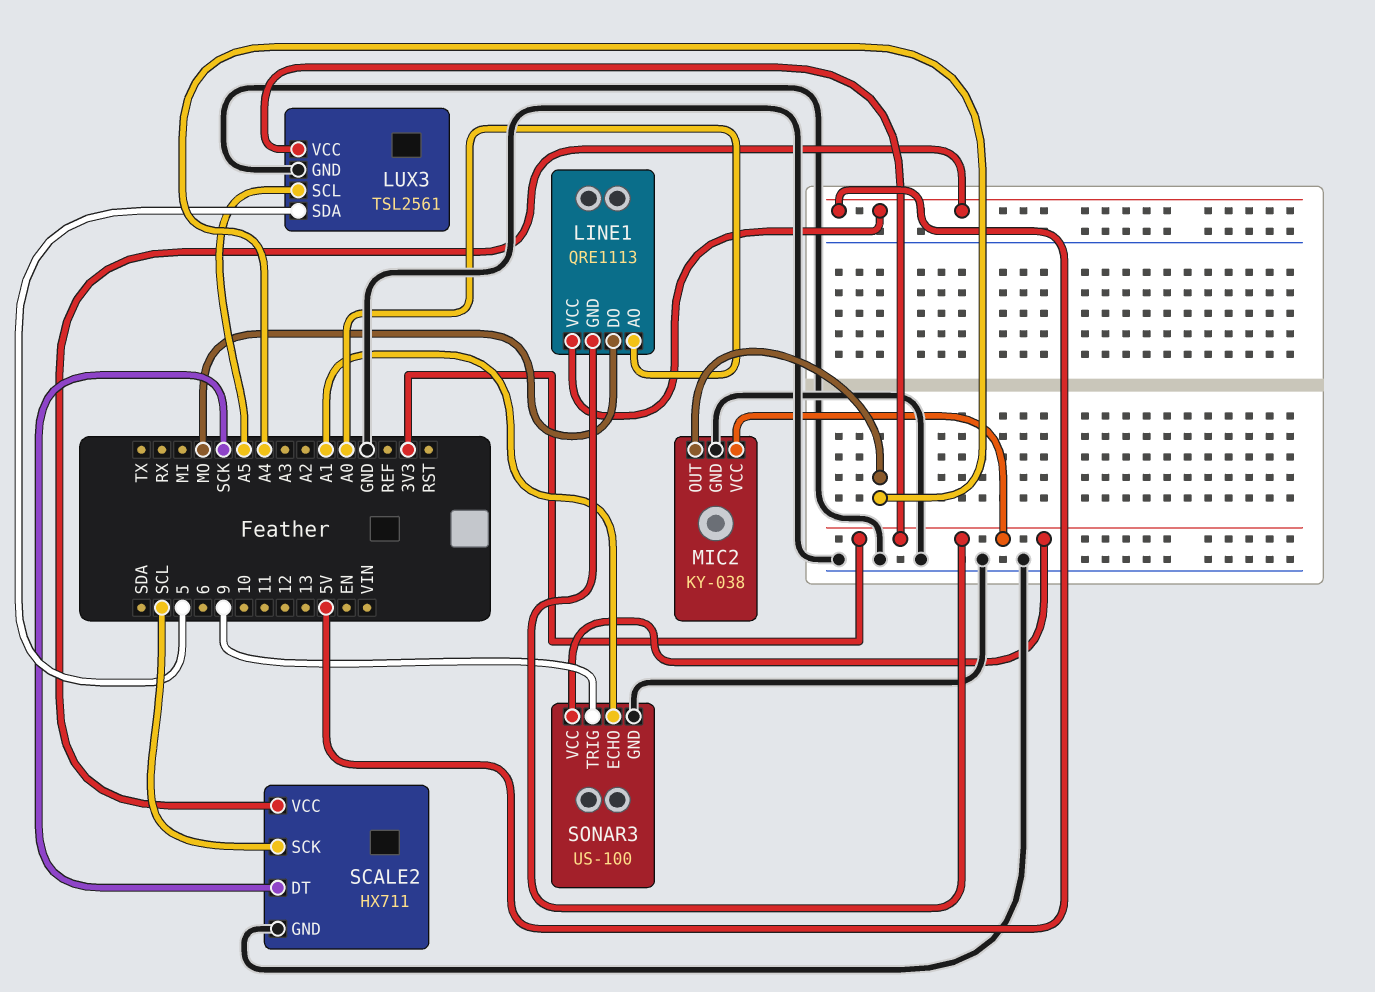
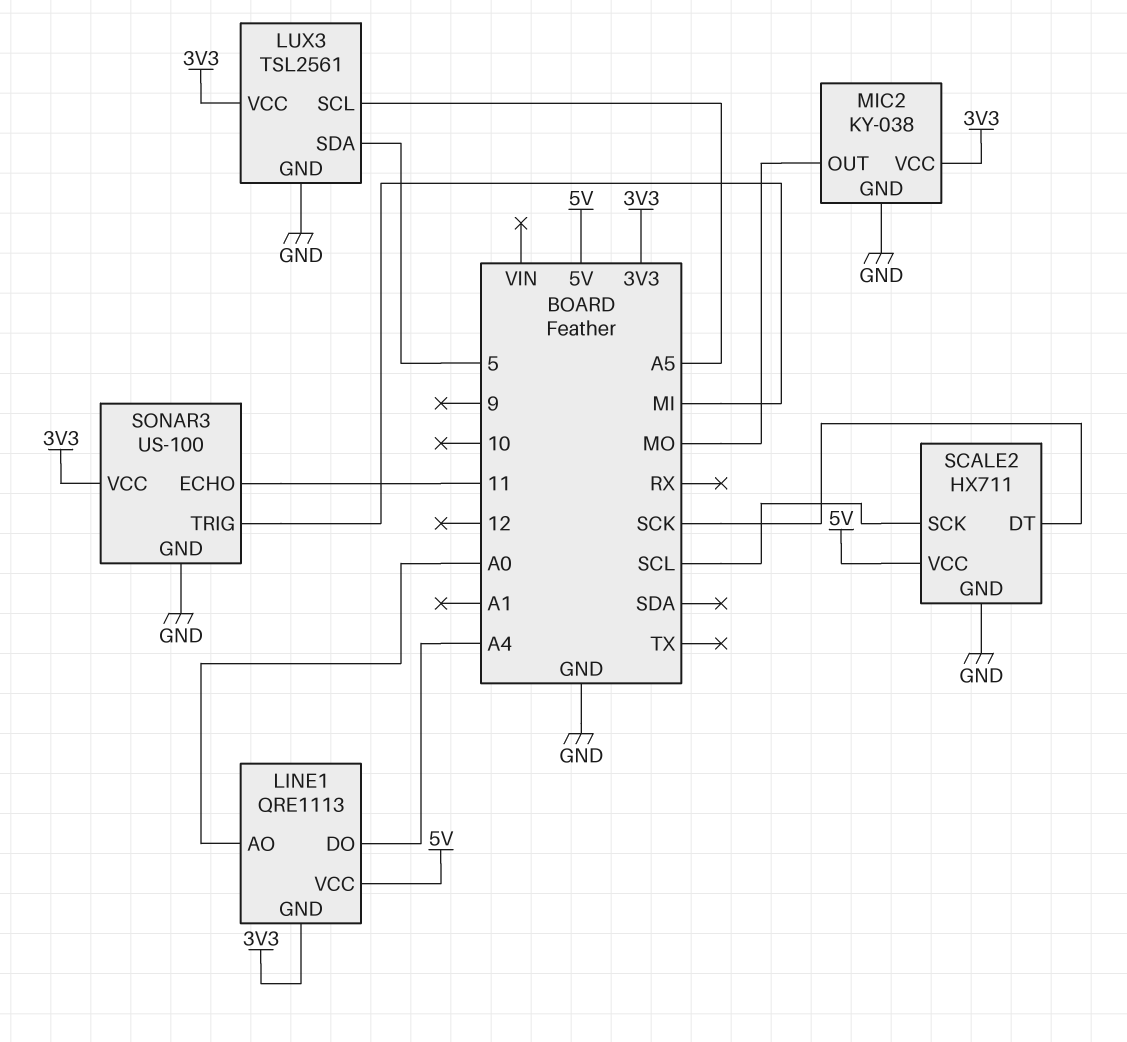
LINE1 pin DO: MO -> A4
MIC2 pin OUT: A4 -> MO
SONAR3 pin ECHO: A1 -> 11
SONAR3 pin TRIG: 9 -> MI

